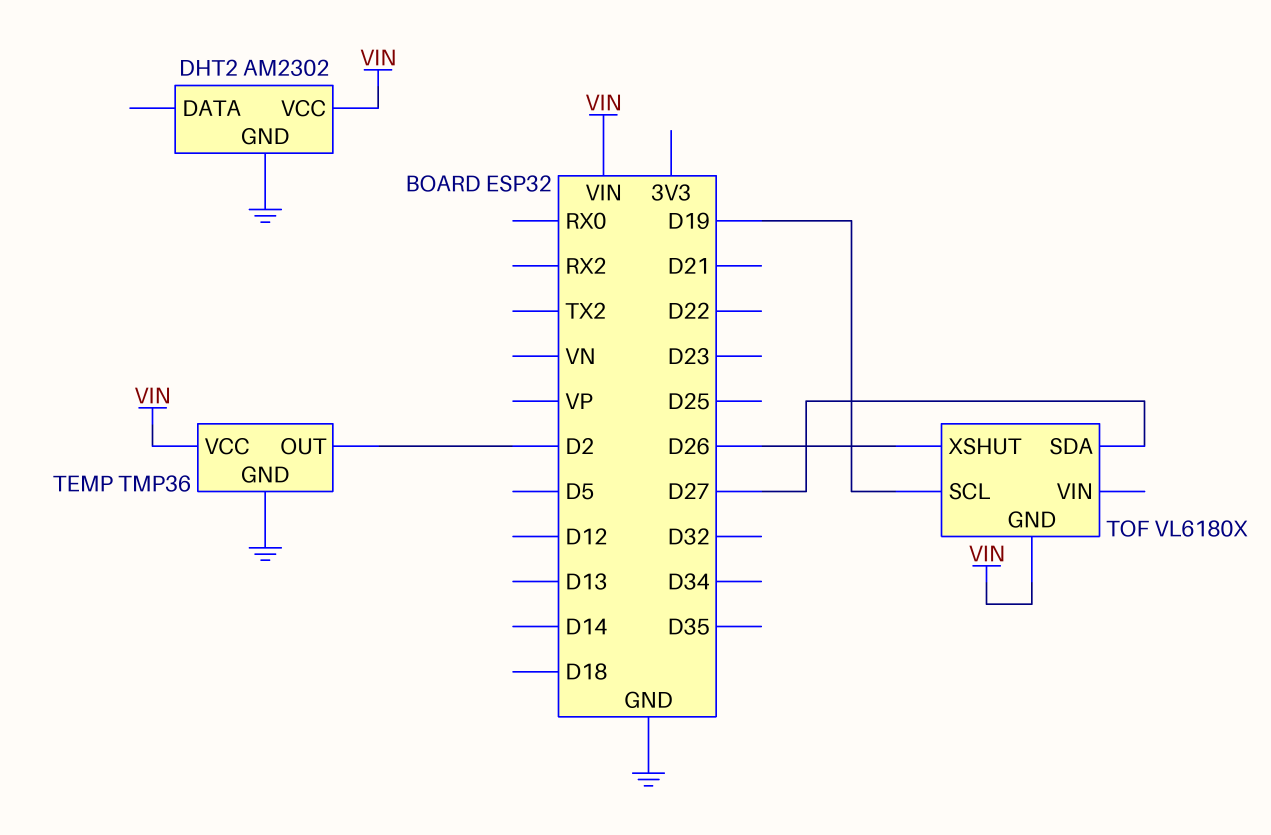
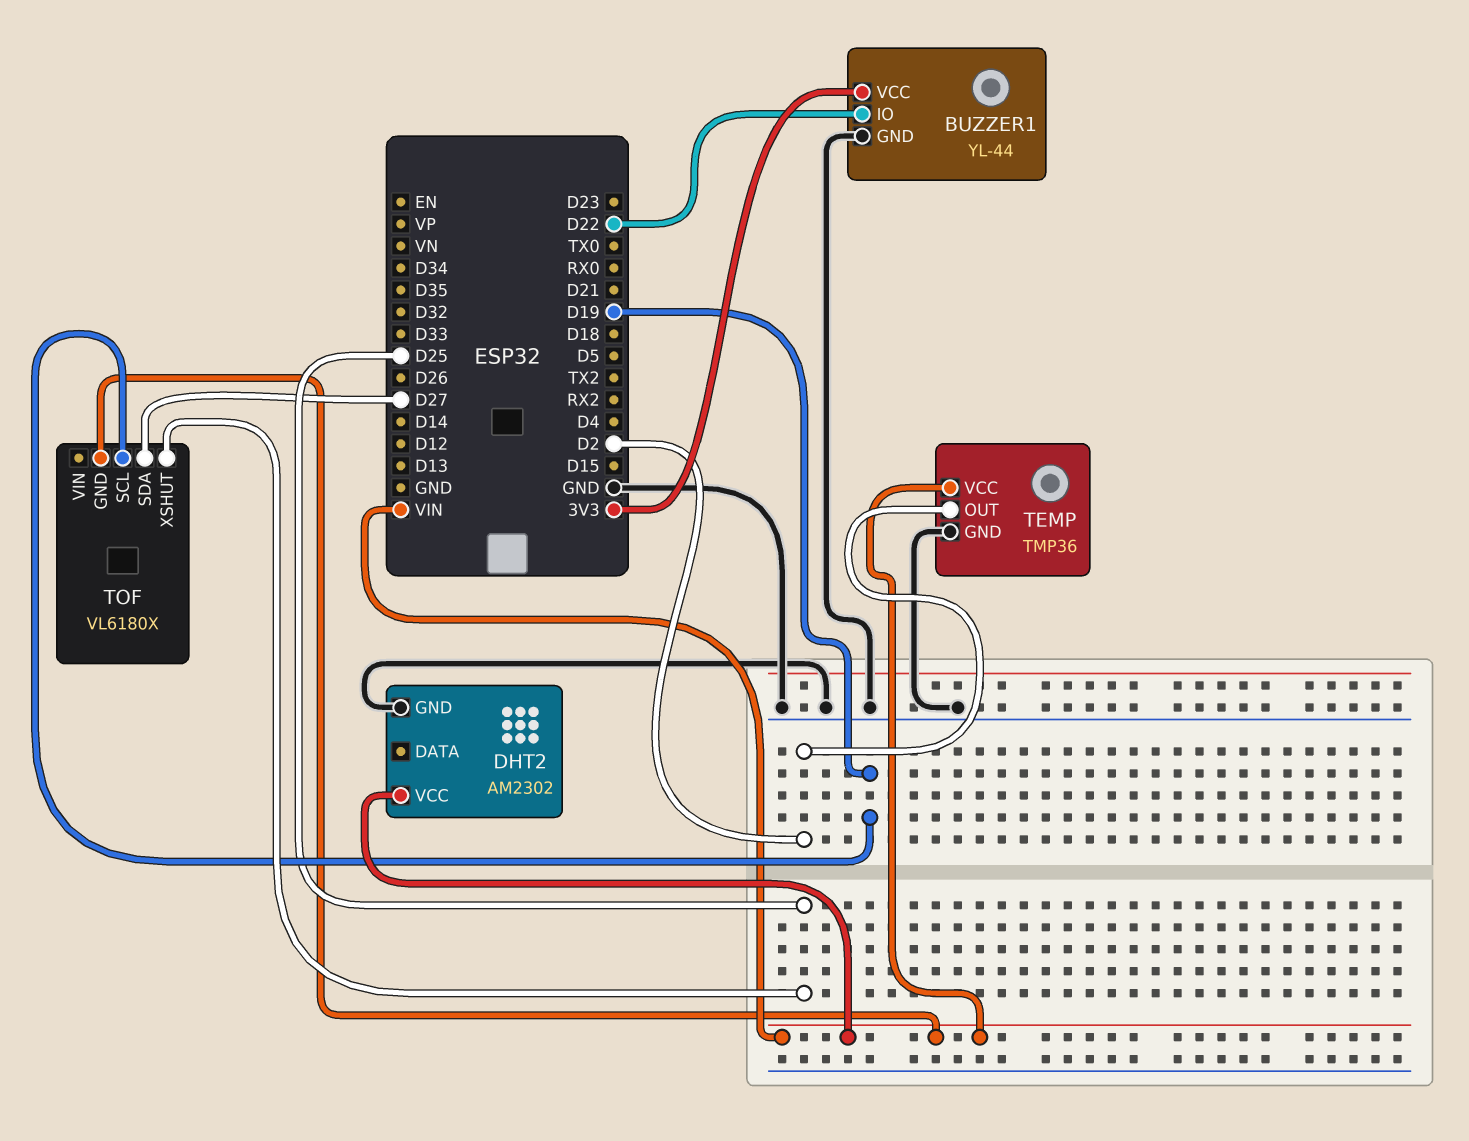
BUZZER1: none -> YL-44
BUZZER1 pin GND: none -> GND
BUZZER1 pin IO: none -> D22
BUZZER1 pin VCC: none -> 3V3
TOF pin XSHUT: D26 -> D25

